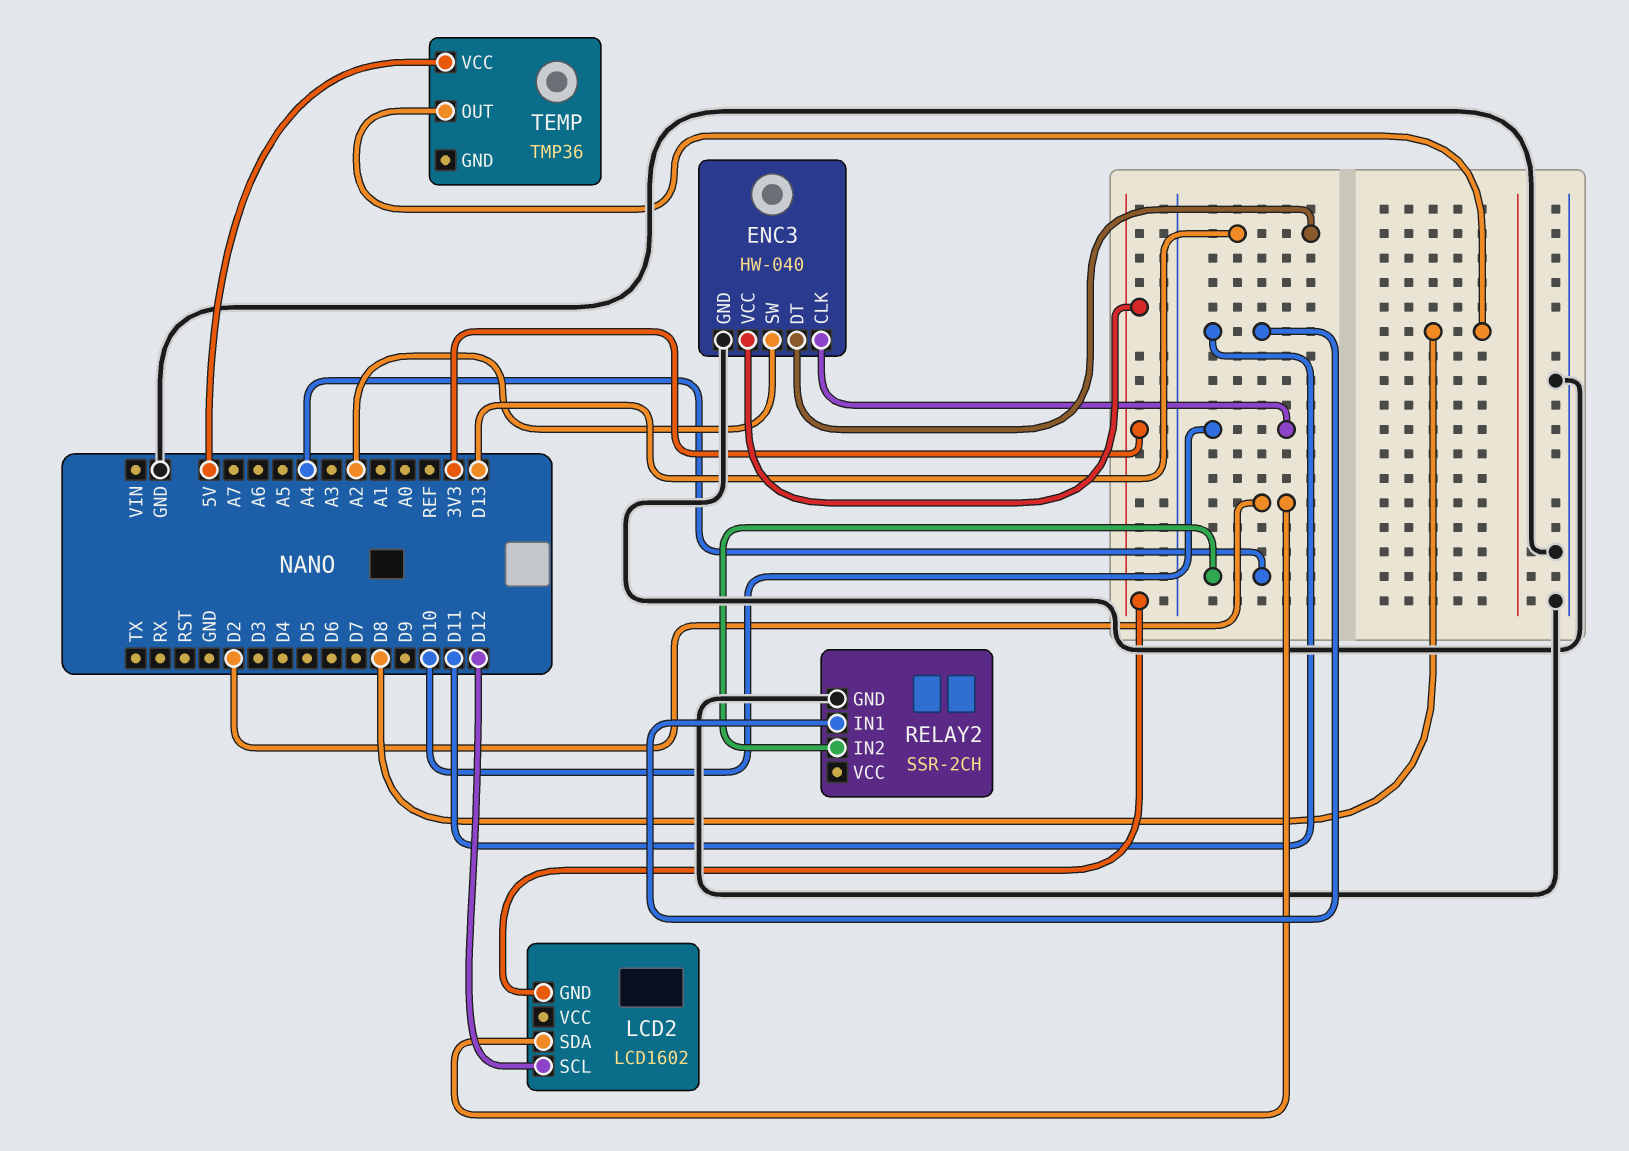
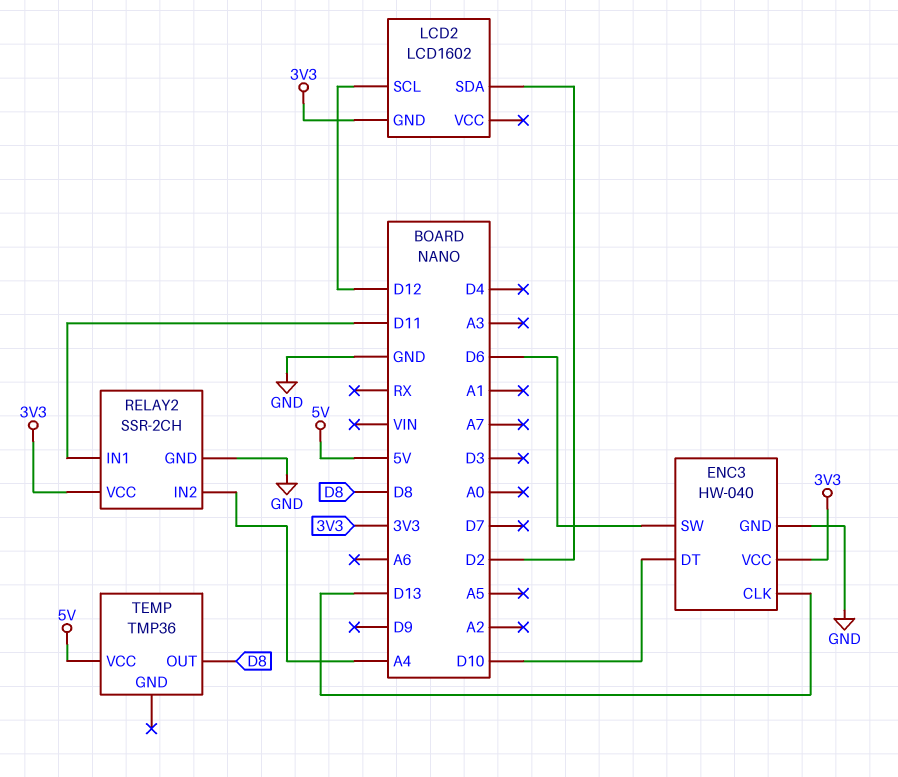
ENC3 pin CLK: D10 -> D13
ENC3 pin DT: D13 -> D10
ENC3 pin SW: A2 -> D6
RELAY2 pin VCC: none -> 3V3

